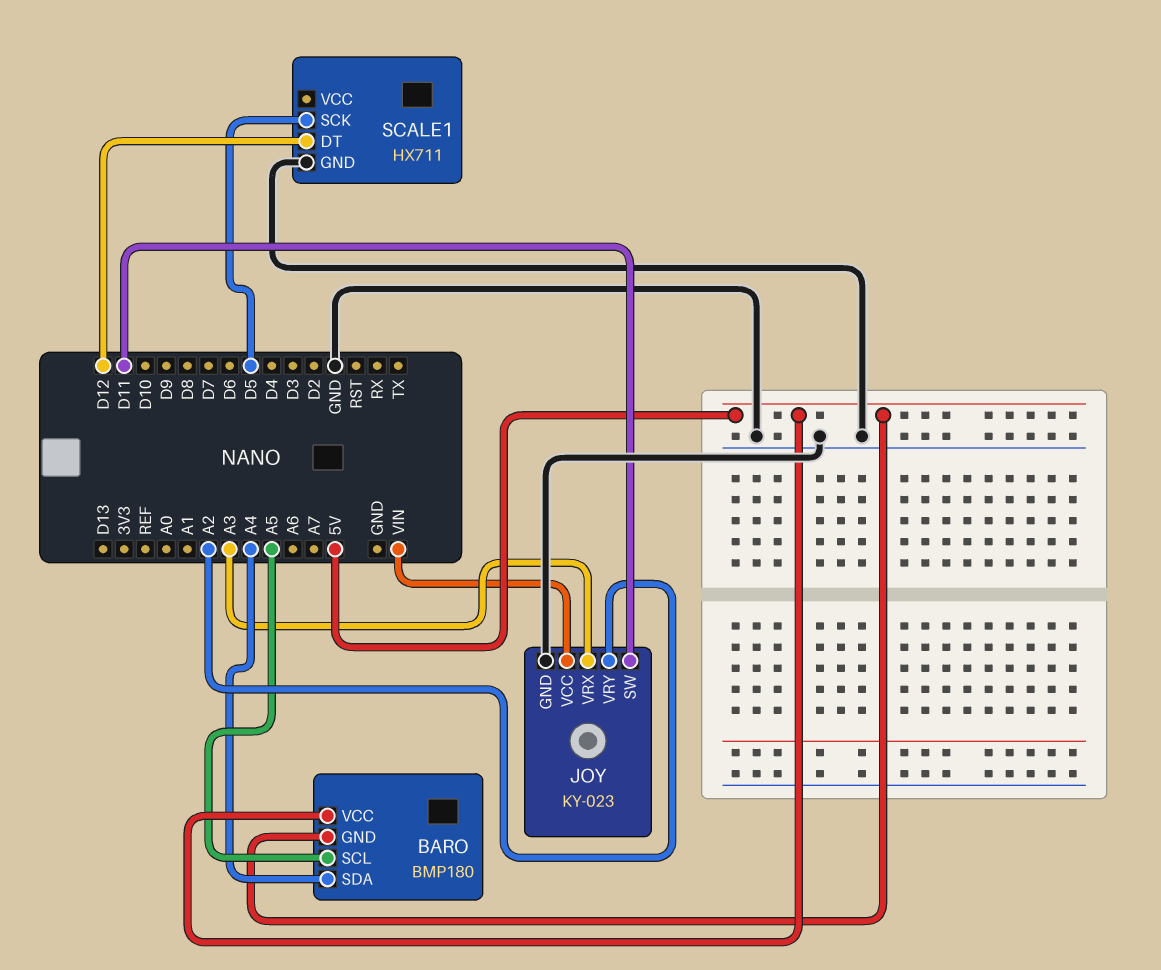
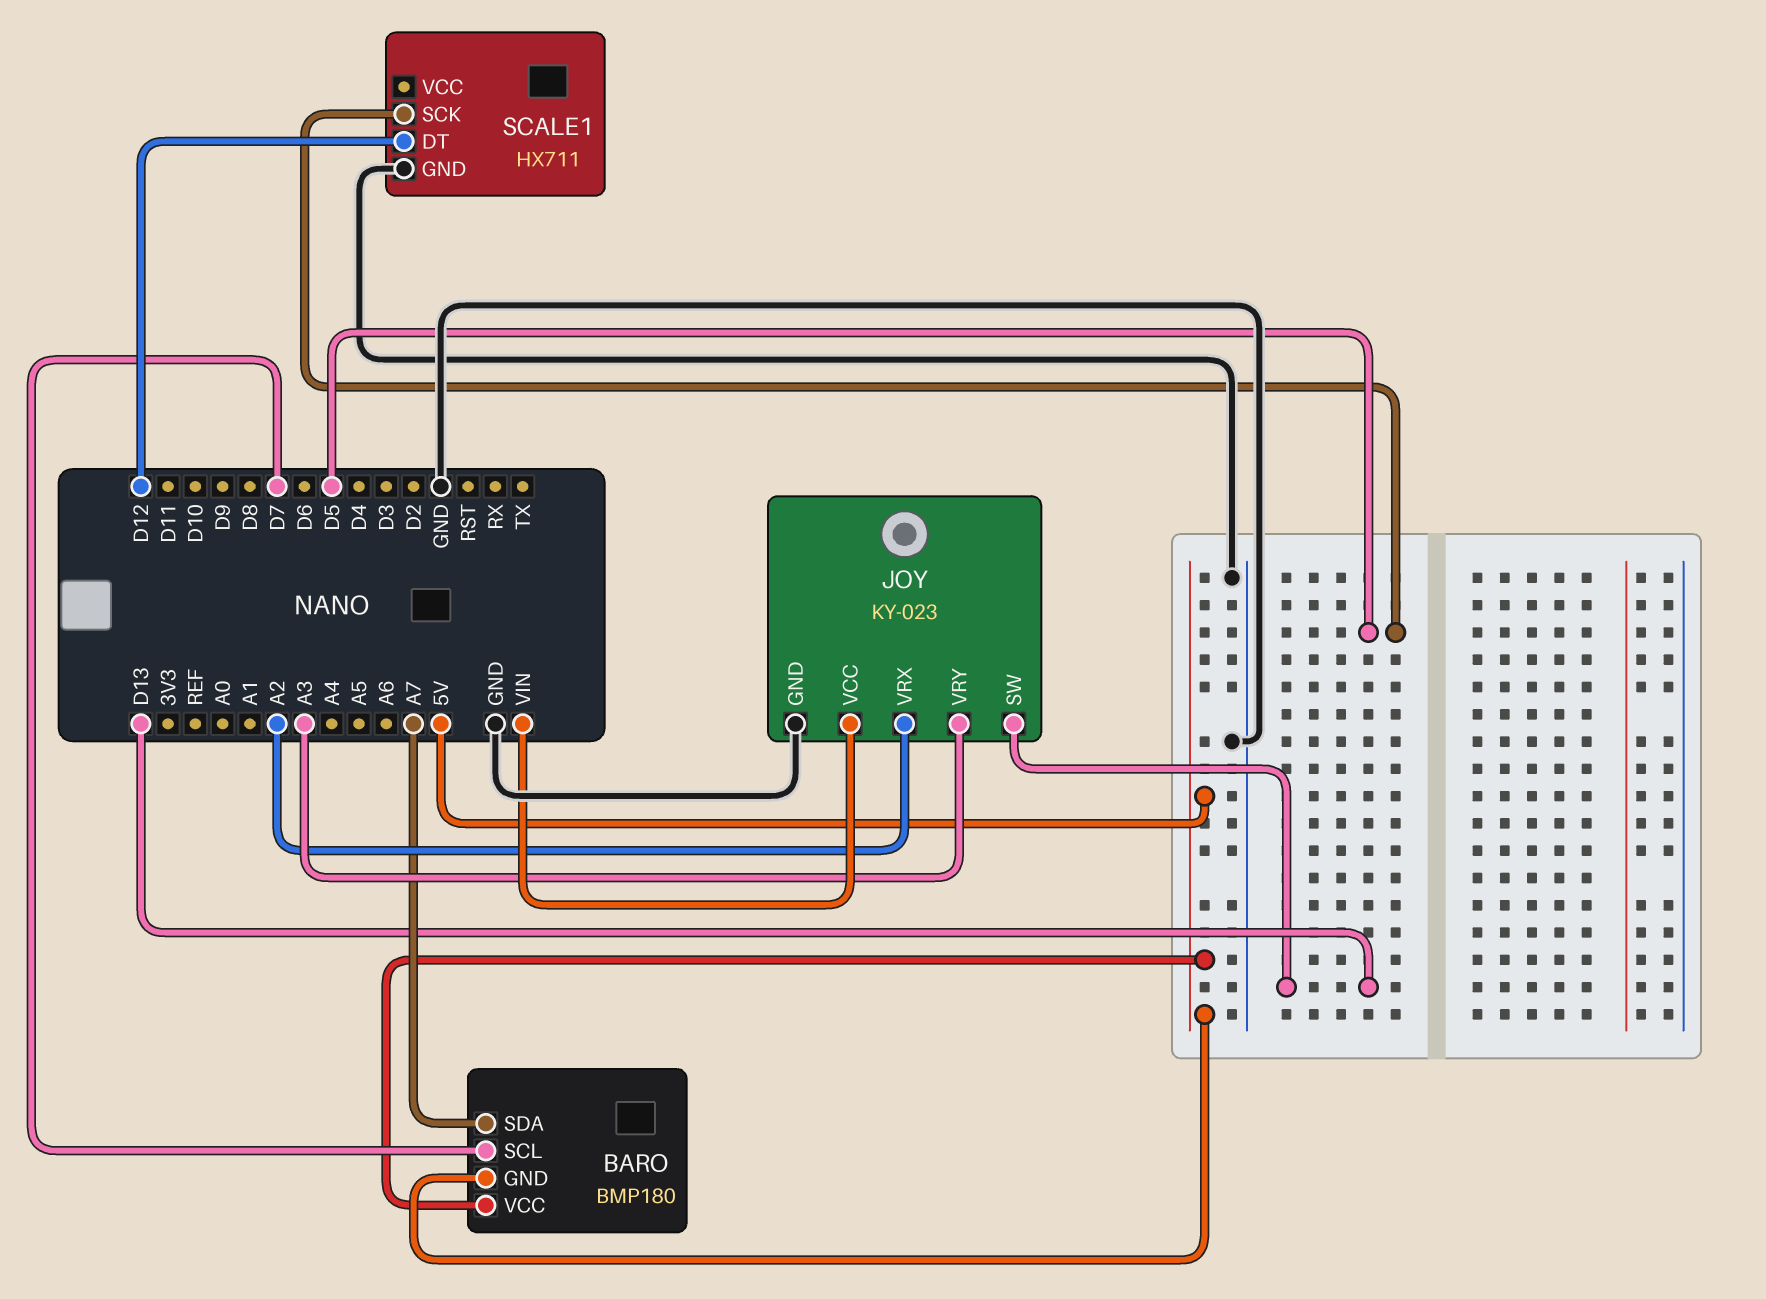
BARO pin SCL: A5 -> D7
BARO pin SDA: A4 -> A7
JOY pin SW: D11 -> D13
JOY pin VRX: A3 -> A2
JOY pin VRY: A2 -> A3

